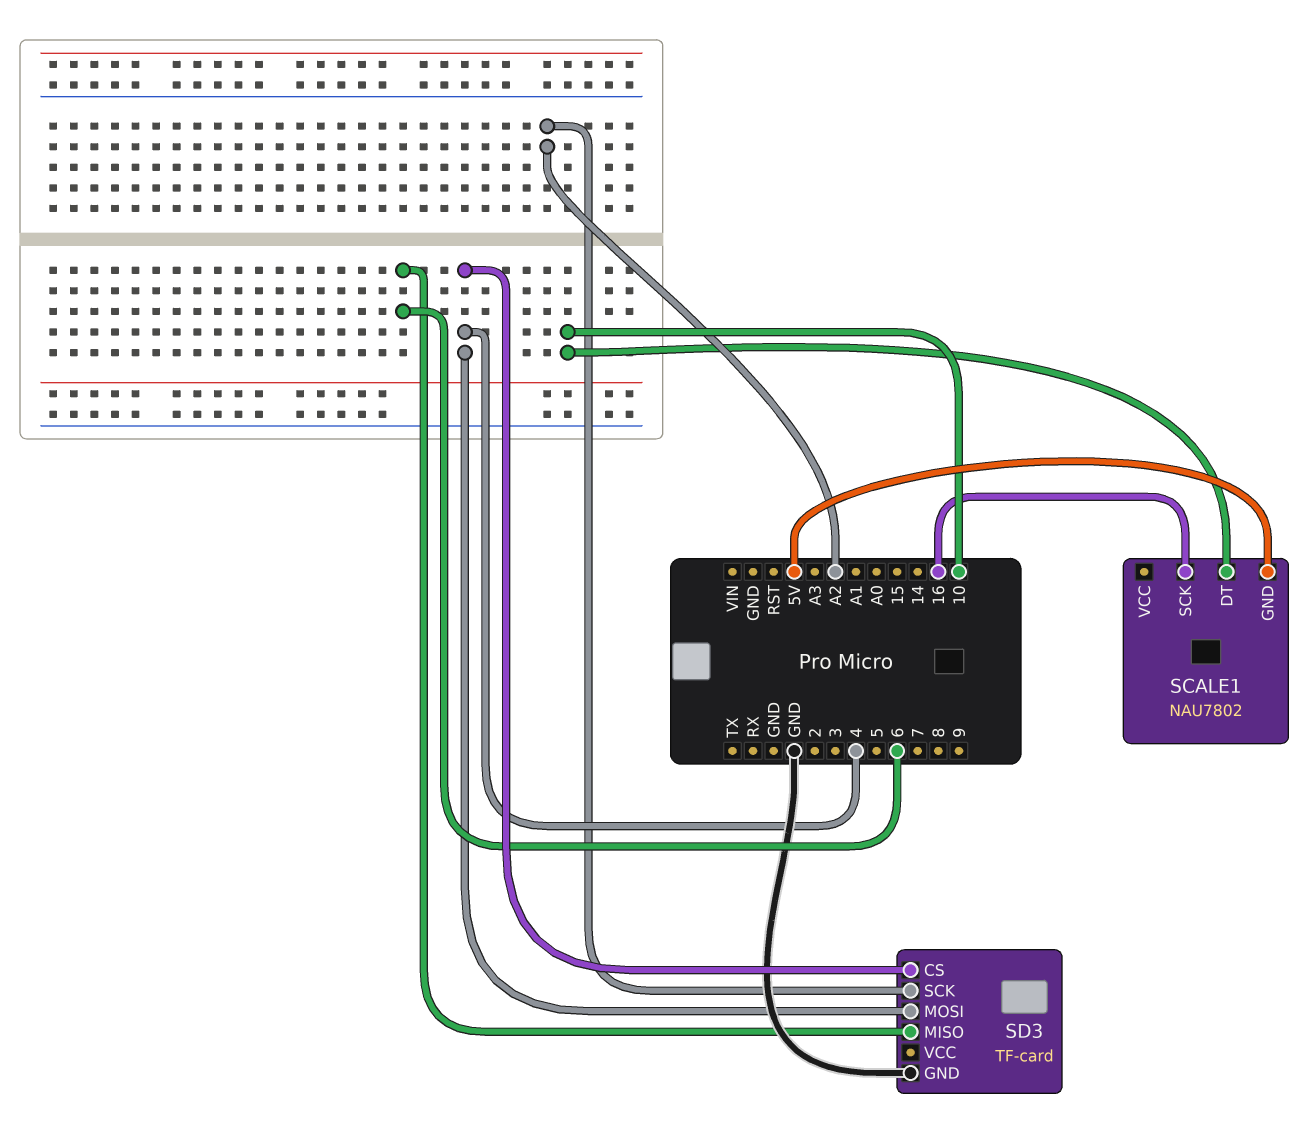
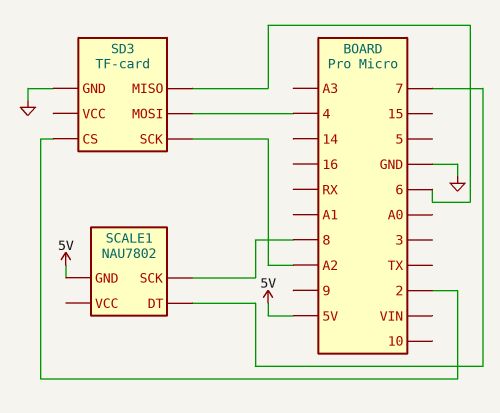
SCALE1 pin DT: 10 -> 7
SCALE1 pin SCK: 16 -> 8
SD3 pin CS: 4 -> 2

